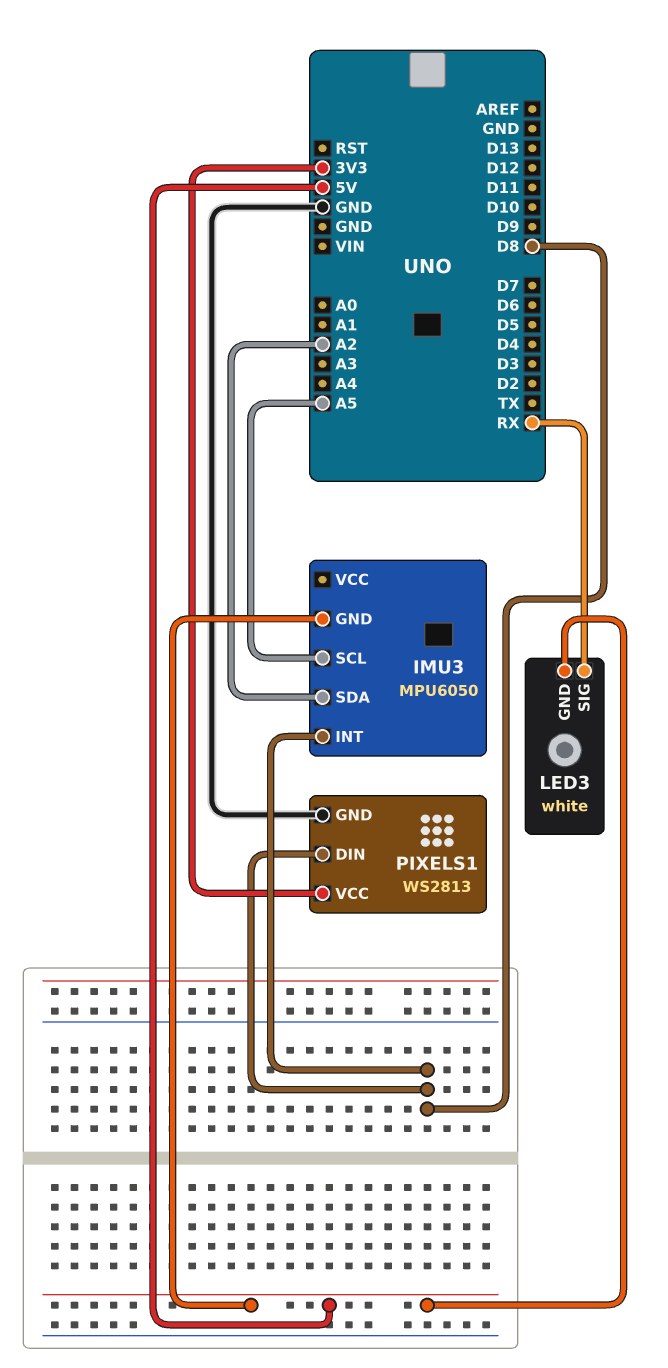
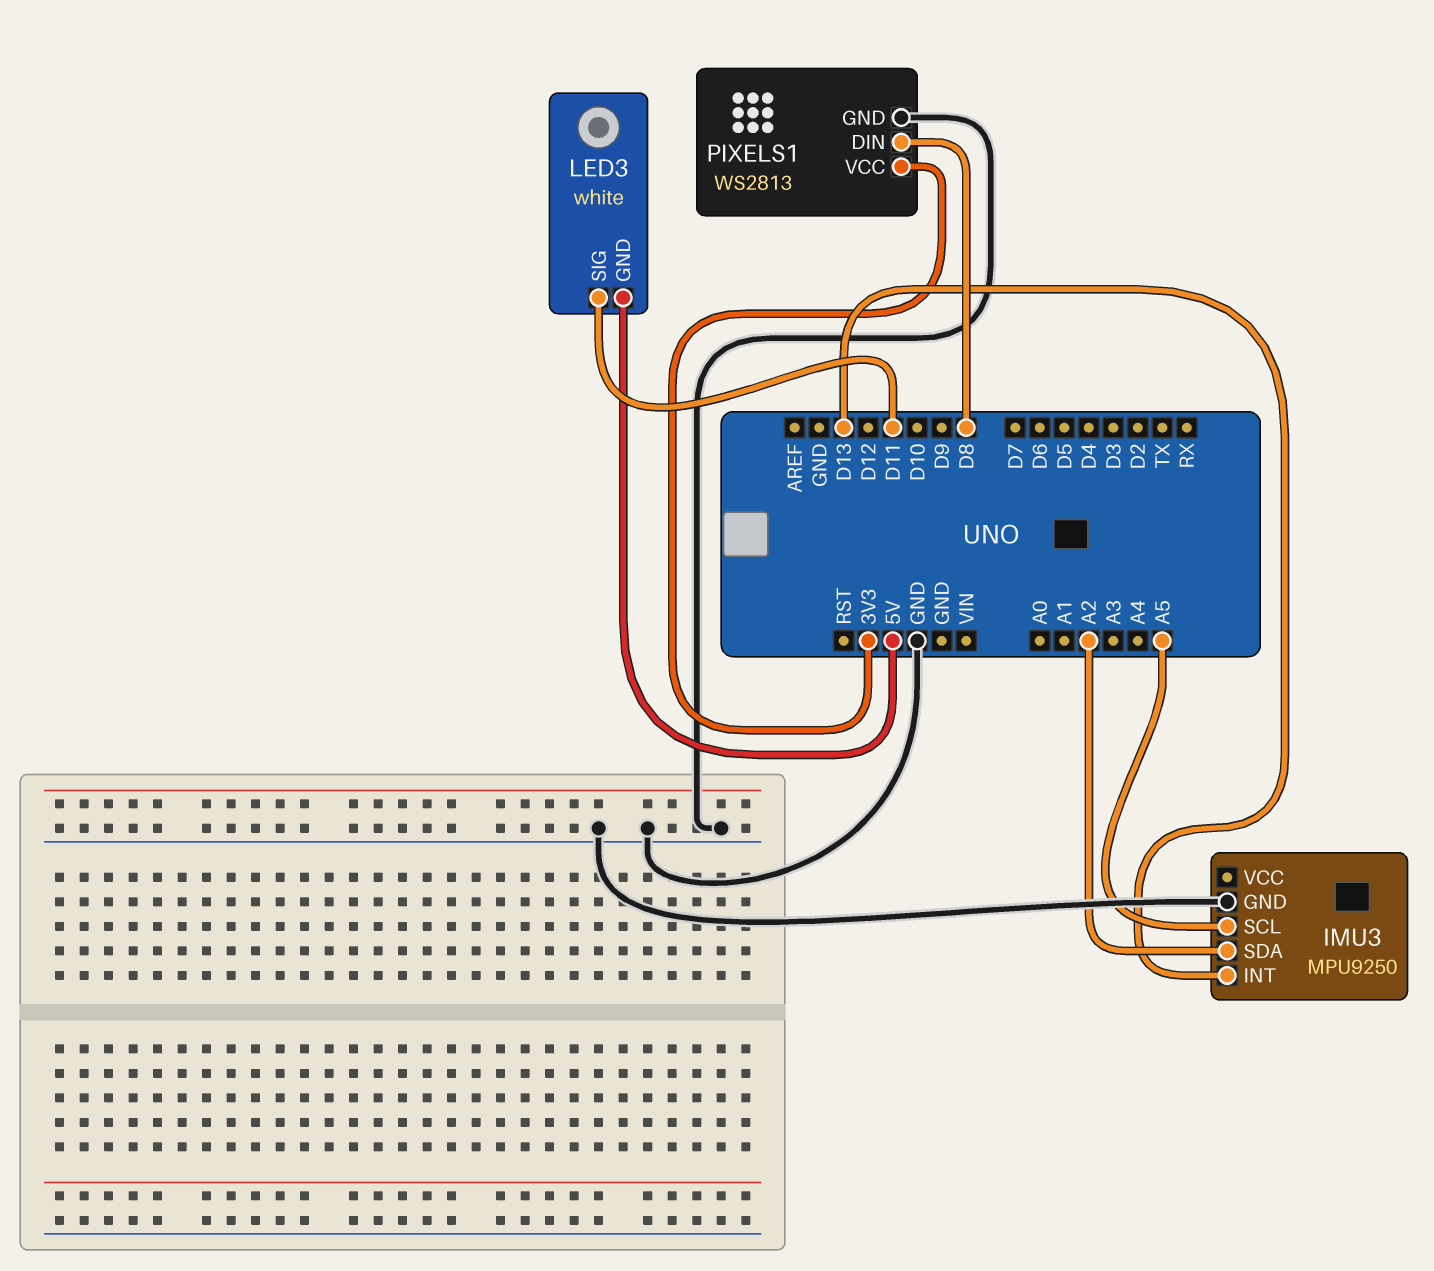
IMU3: MPU6050 -> MPU9250
IMU3 pin GND: 5V -> GND
IMU3 pin INT: D8 -> D13
LED3 pin SIG: RX -> D11

